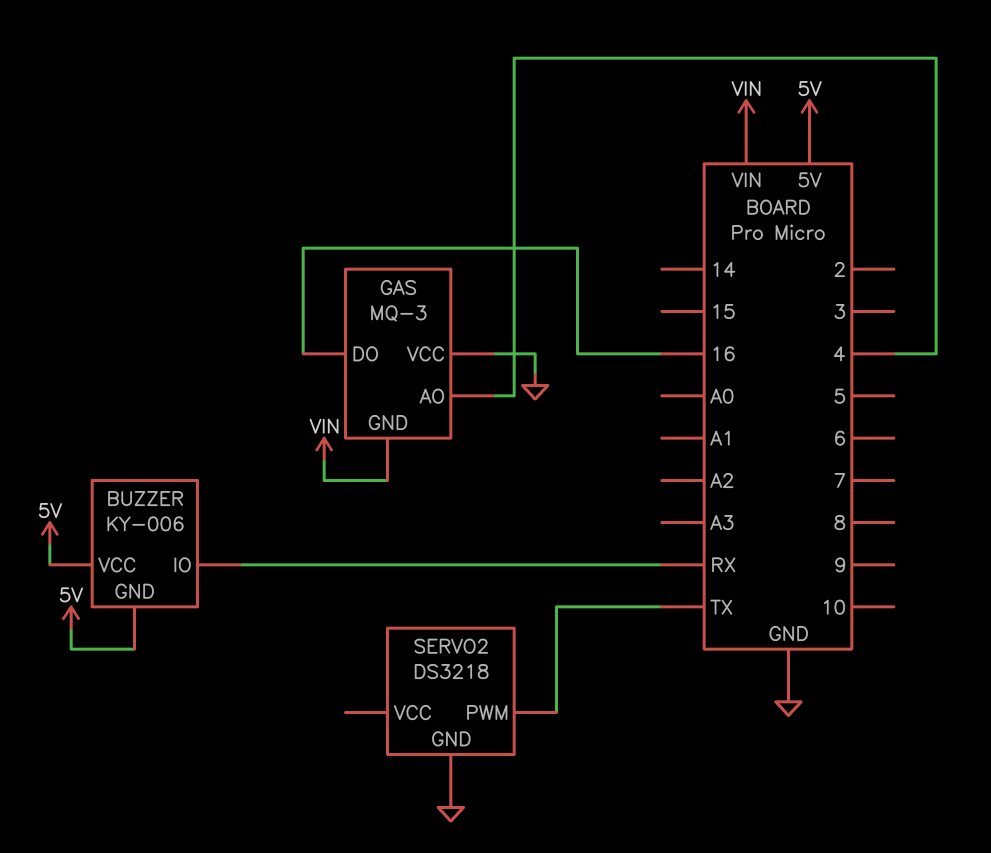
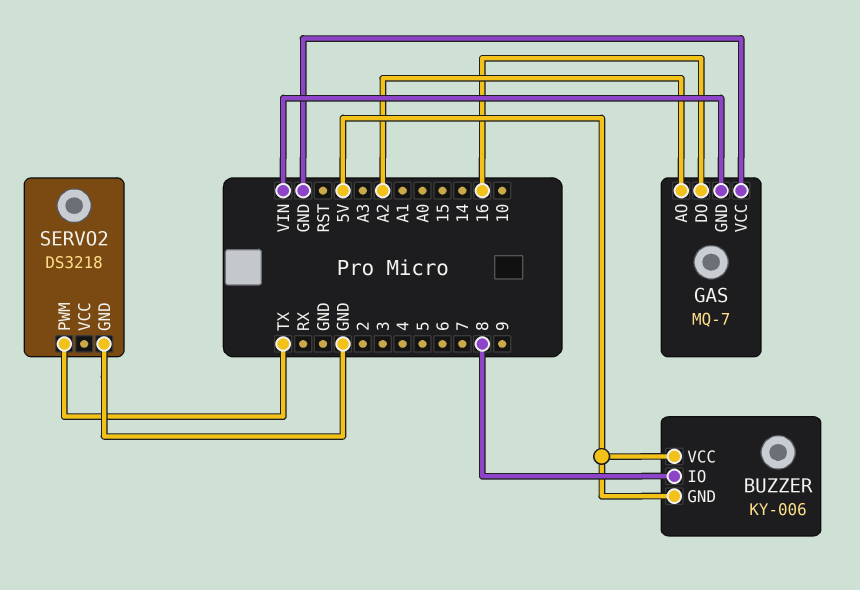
BUZZER pin IO: RX -> 8
GAS: MQ-3 -> MQ-7
GAS pin AO: 4 -> A2

